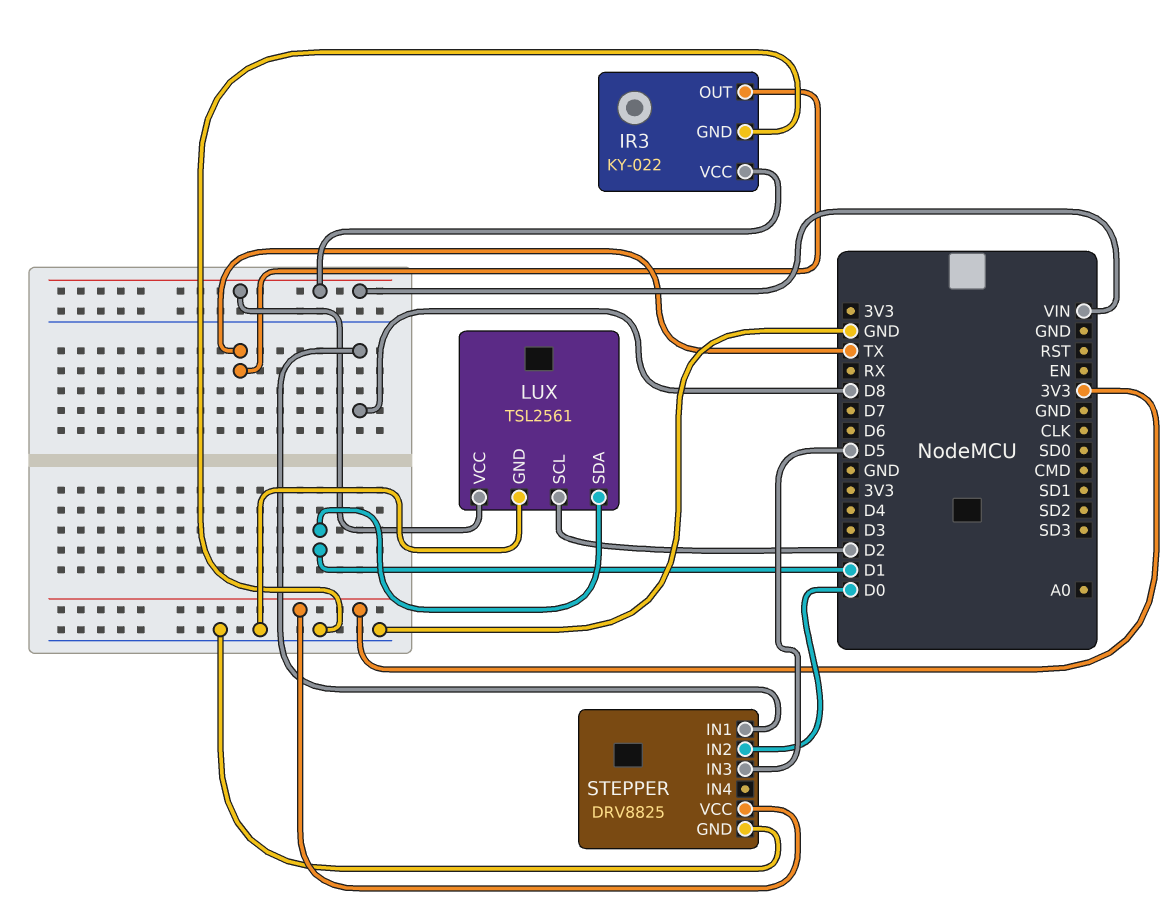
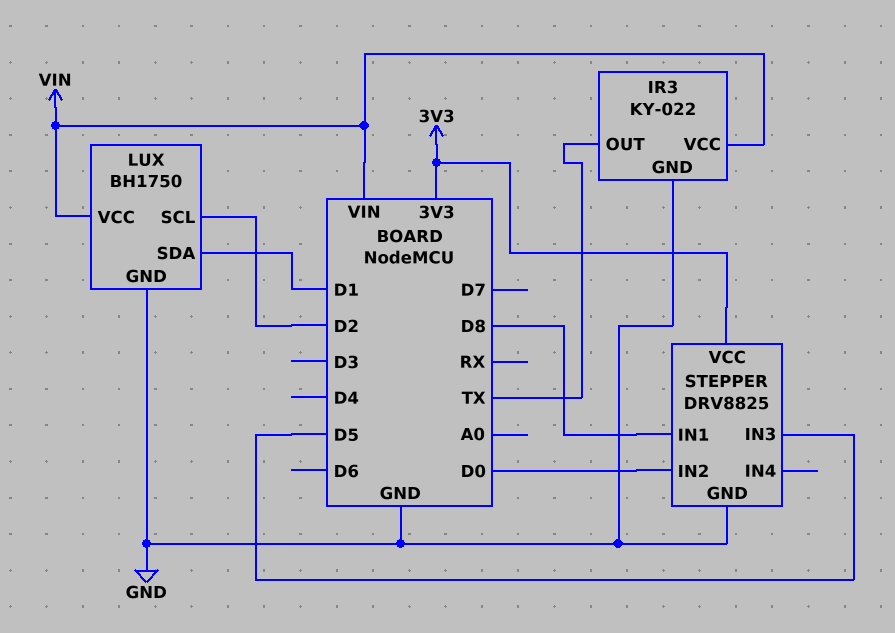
LUX: TSL2561 -> BH1750

